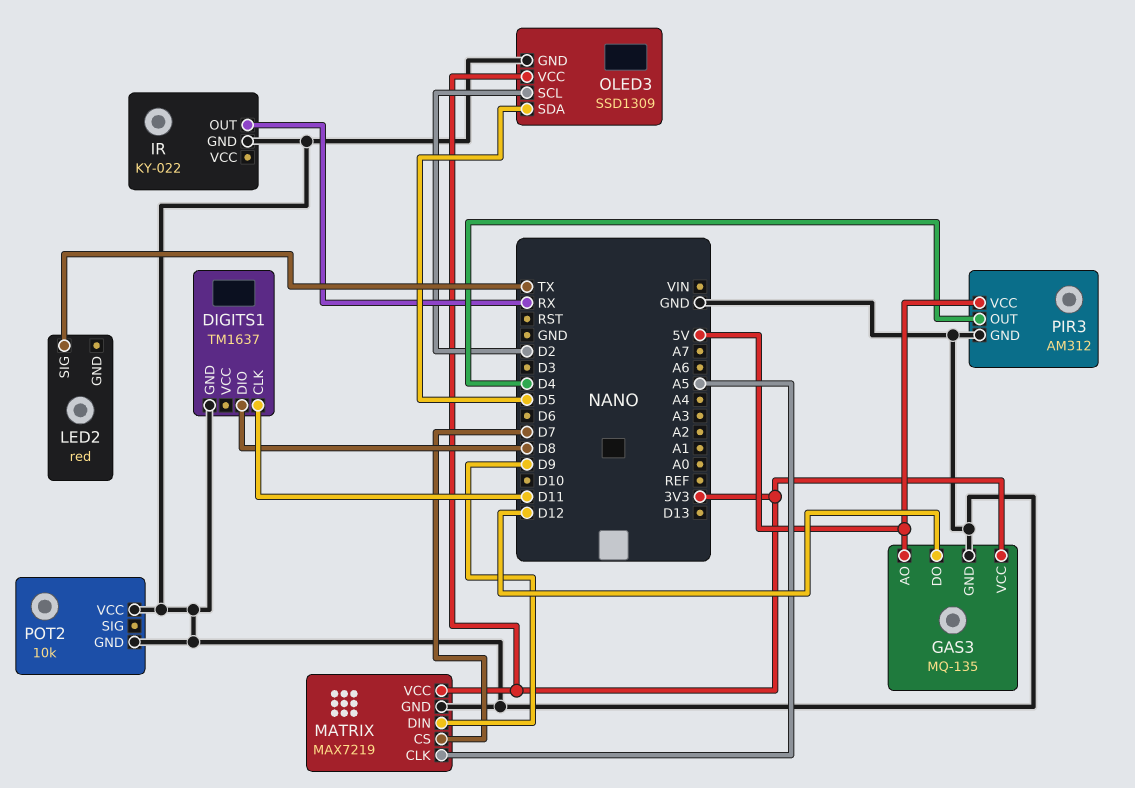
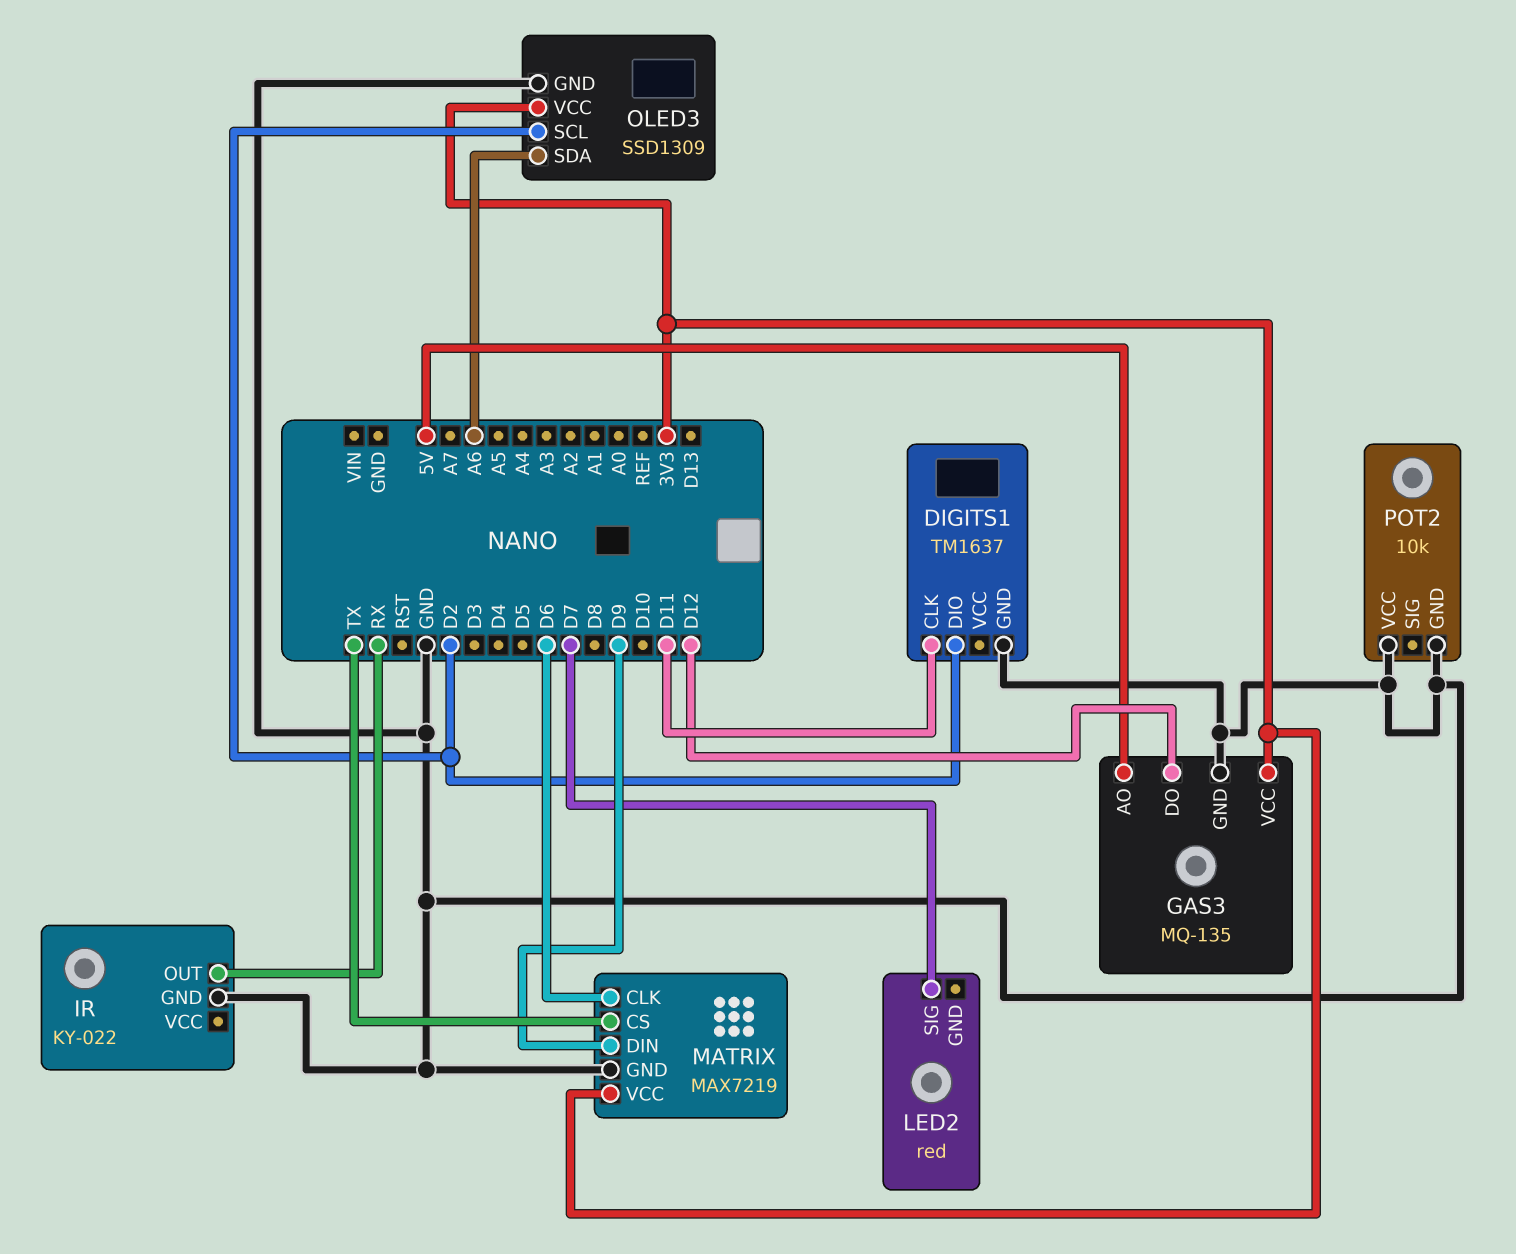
DIGITS1 pin DIO: D8 -> D2
LED2 pin SIG: TX -> D7
MATRIX pin CLK: A5 -> D6
MATRIX pin CS: D7 -> TX
OLED3 pin SDA: D5 -> A6
PIR3: AM312 -> none
PIR3 pin GND: GND -> none
PIR3 pin OUT: D4 -> none
PIR3 pin VCC: 5V -> none

